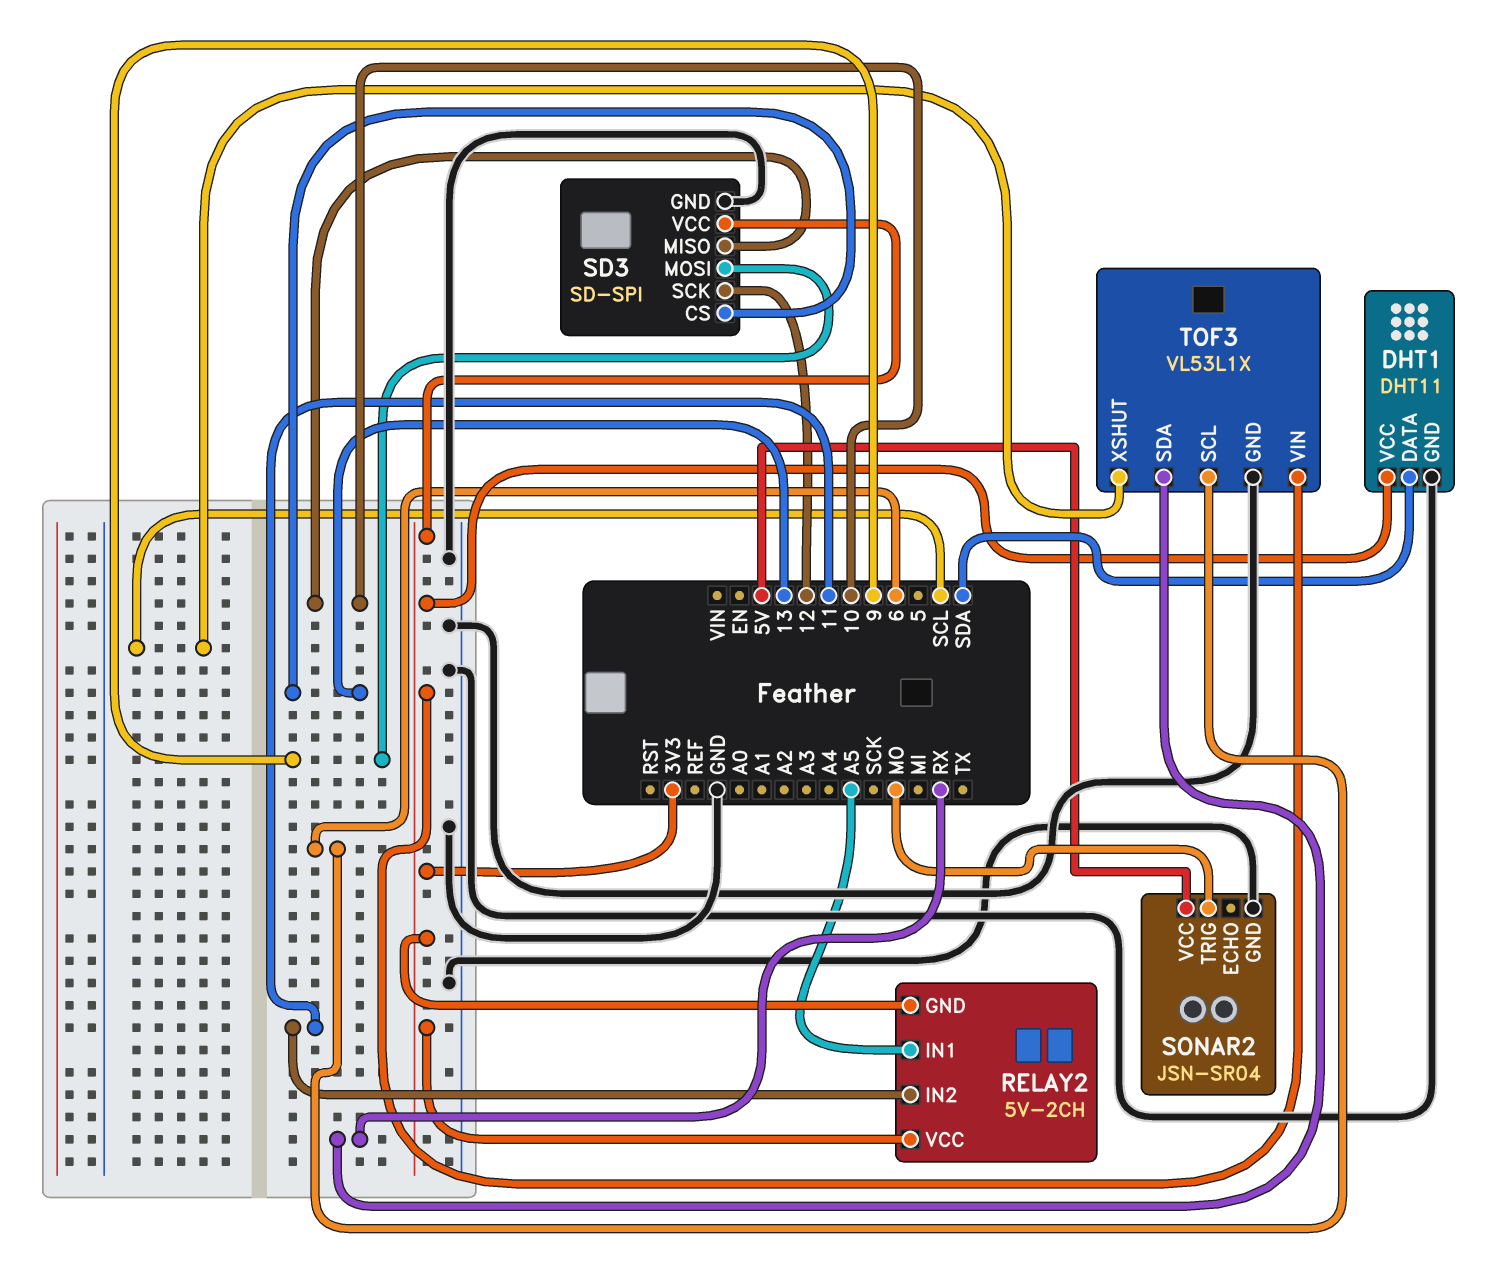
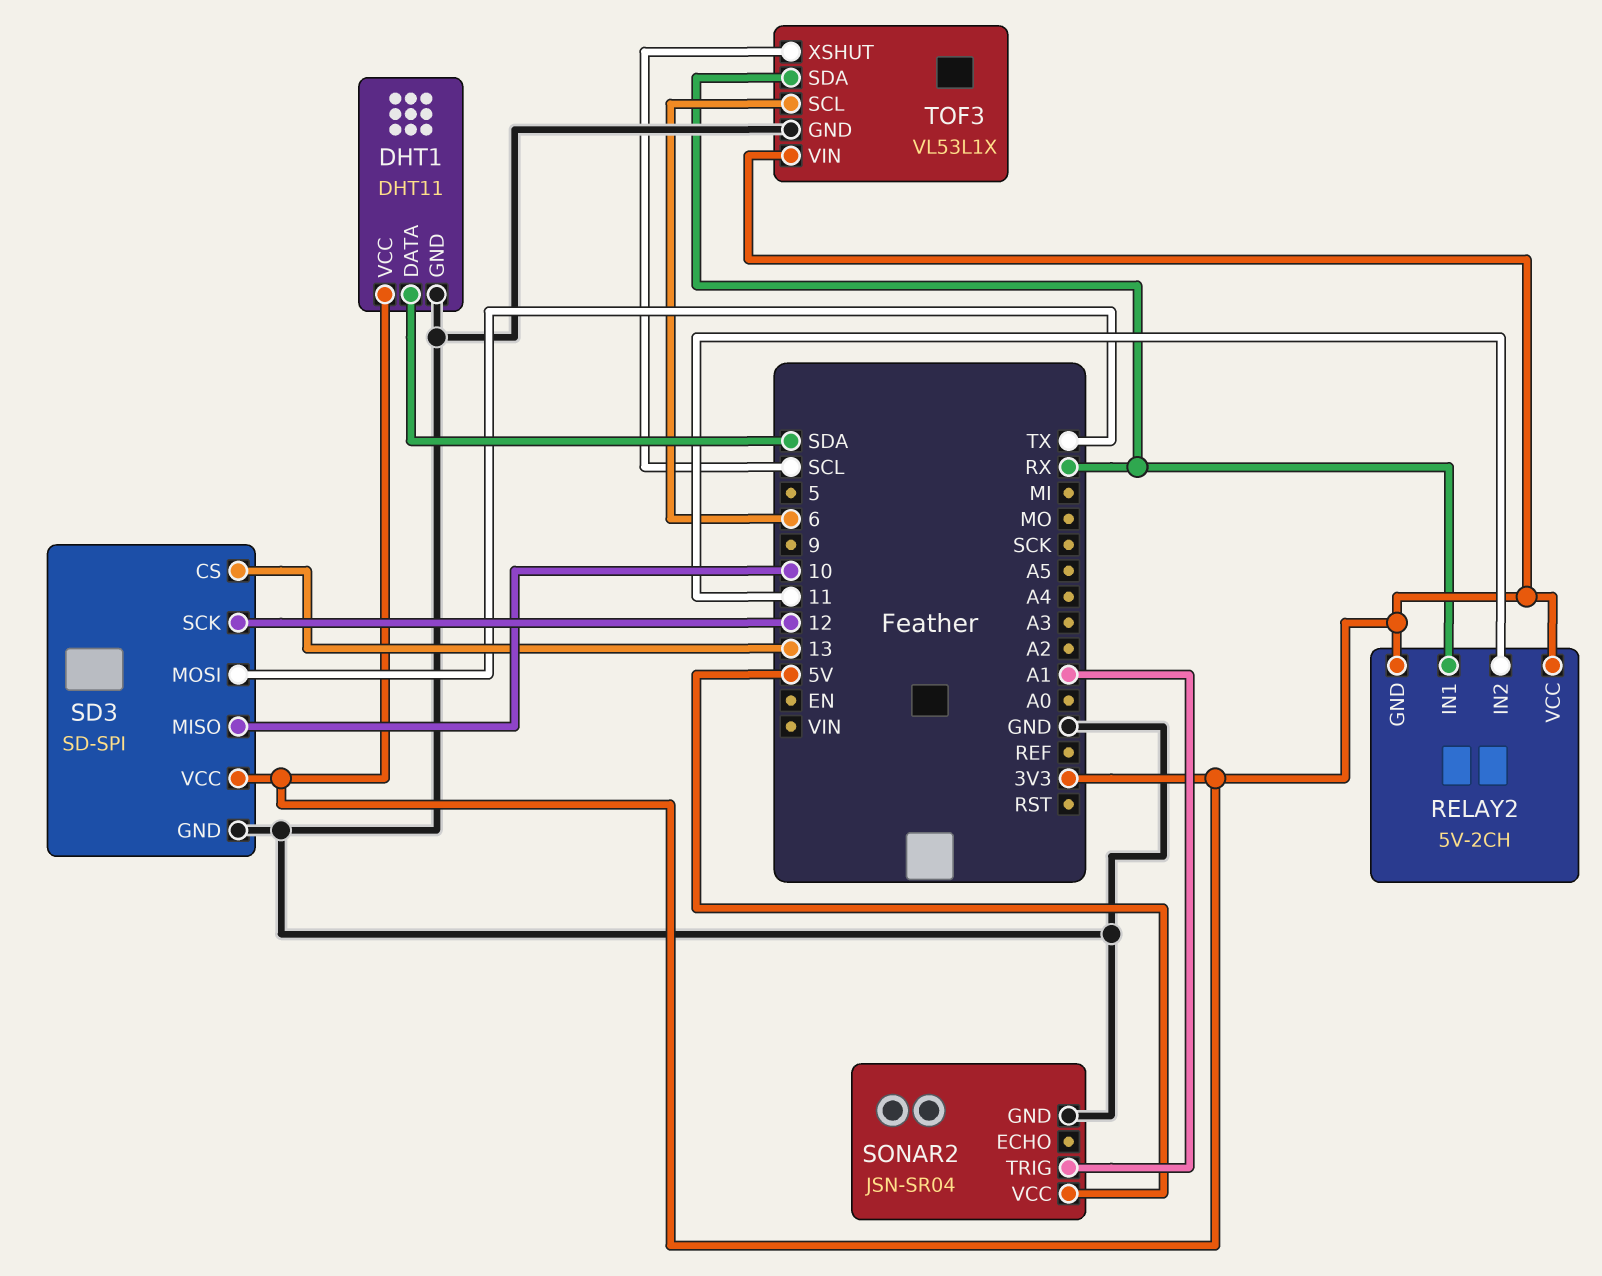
RELAY2 pin IN1: A5 -> RX
SD3 pin MOSI: 9 -> TX
SONAR2 pin TRIG: MO -> A1

